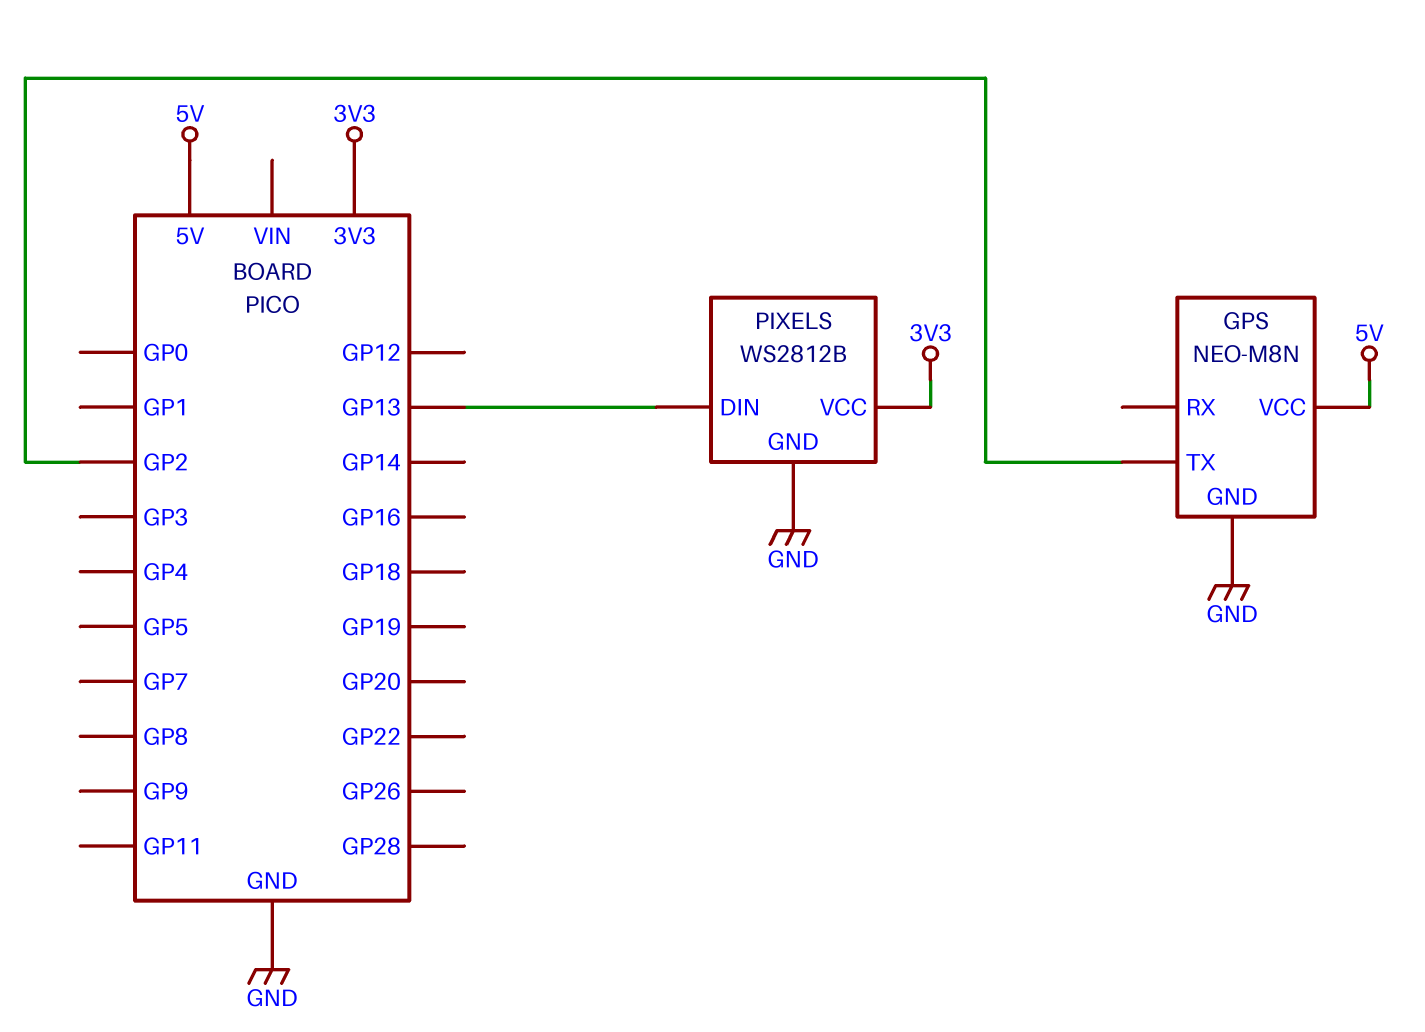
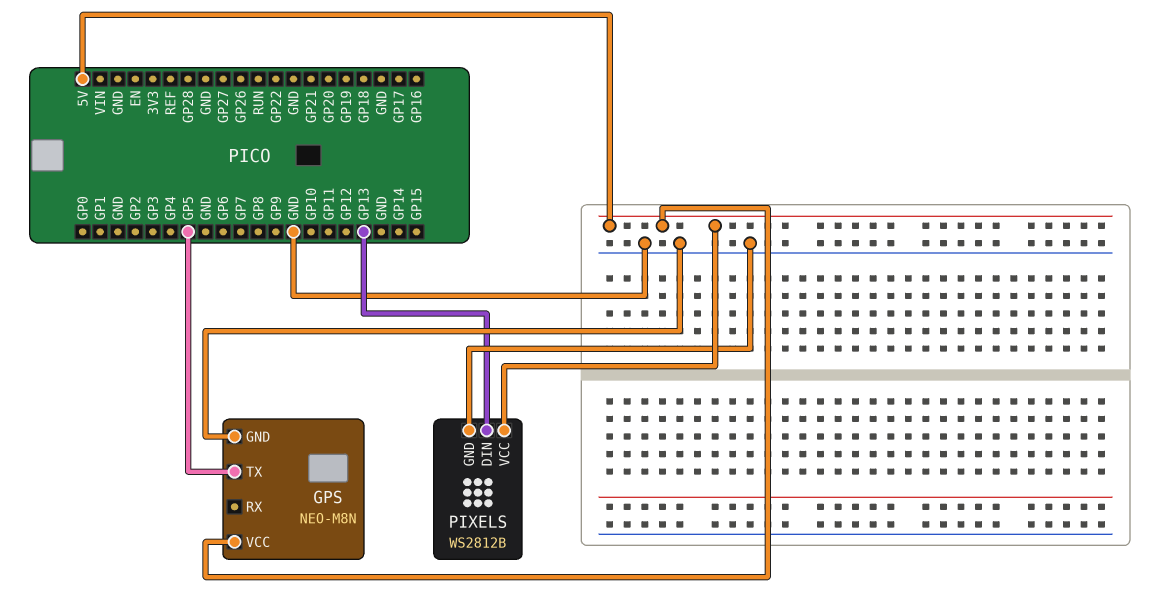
GPS pin TX: GP2 -> GP5
PIXELS pin VCC: 3V3 -> 5V

